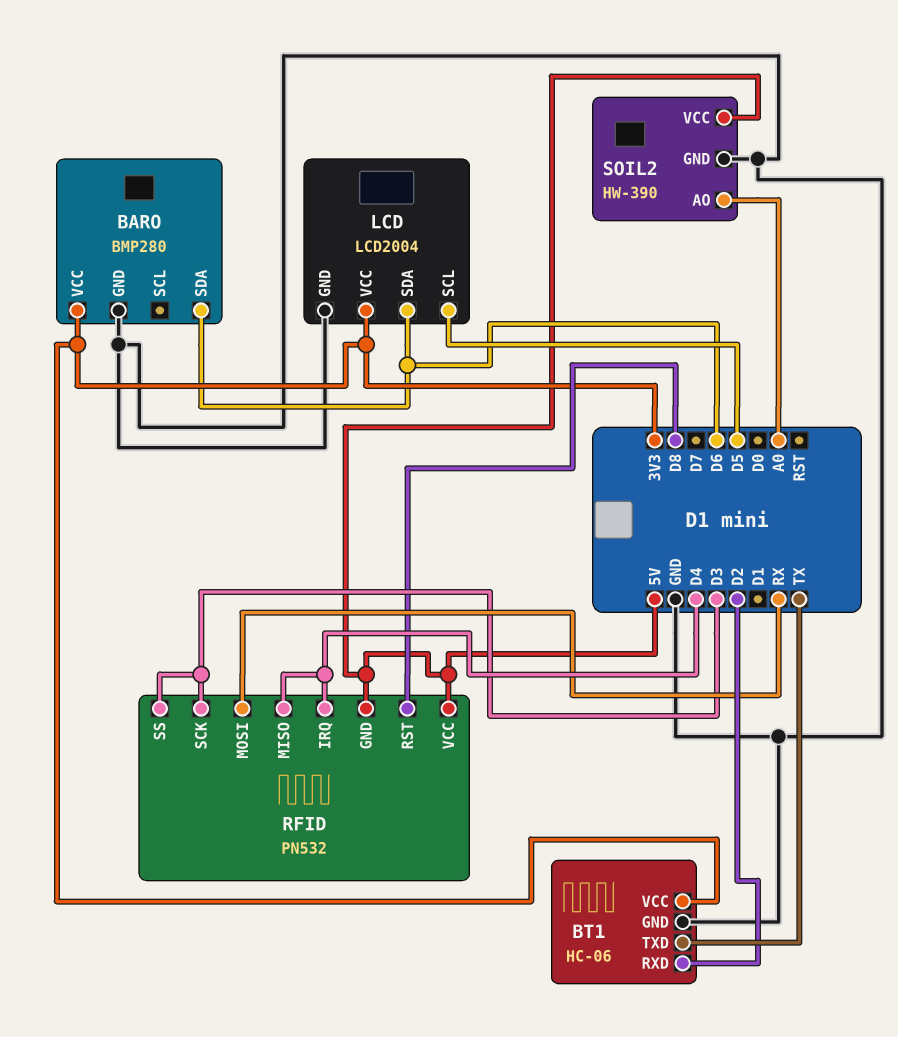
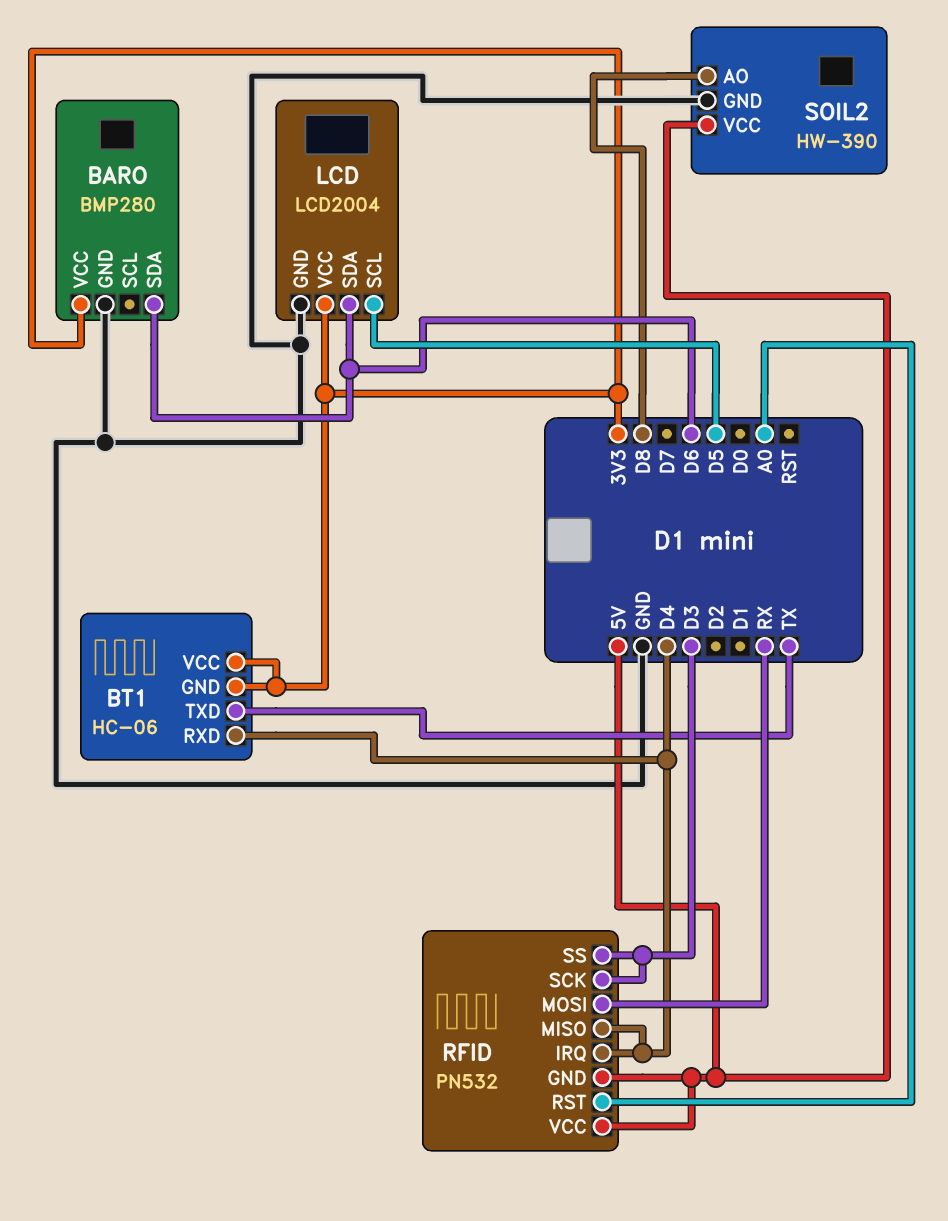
BT1 pin GND: GND -> 3V3
BT1 pin RXD: D2 -> D4
RFID pin RST: D8 -> A0
SOIL2 pin AO: A0 -> D8

